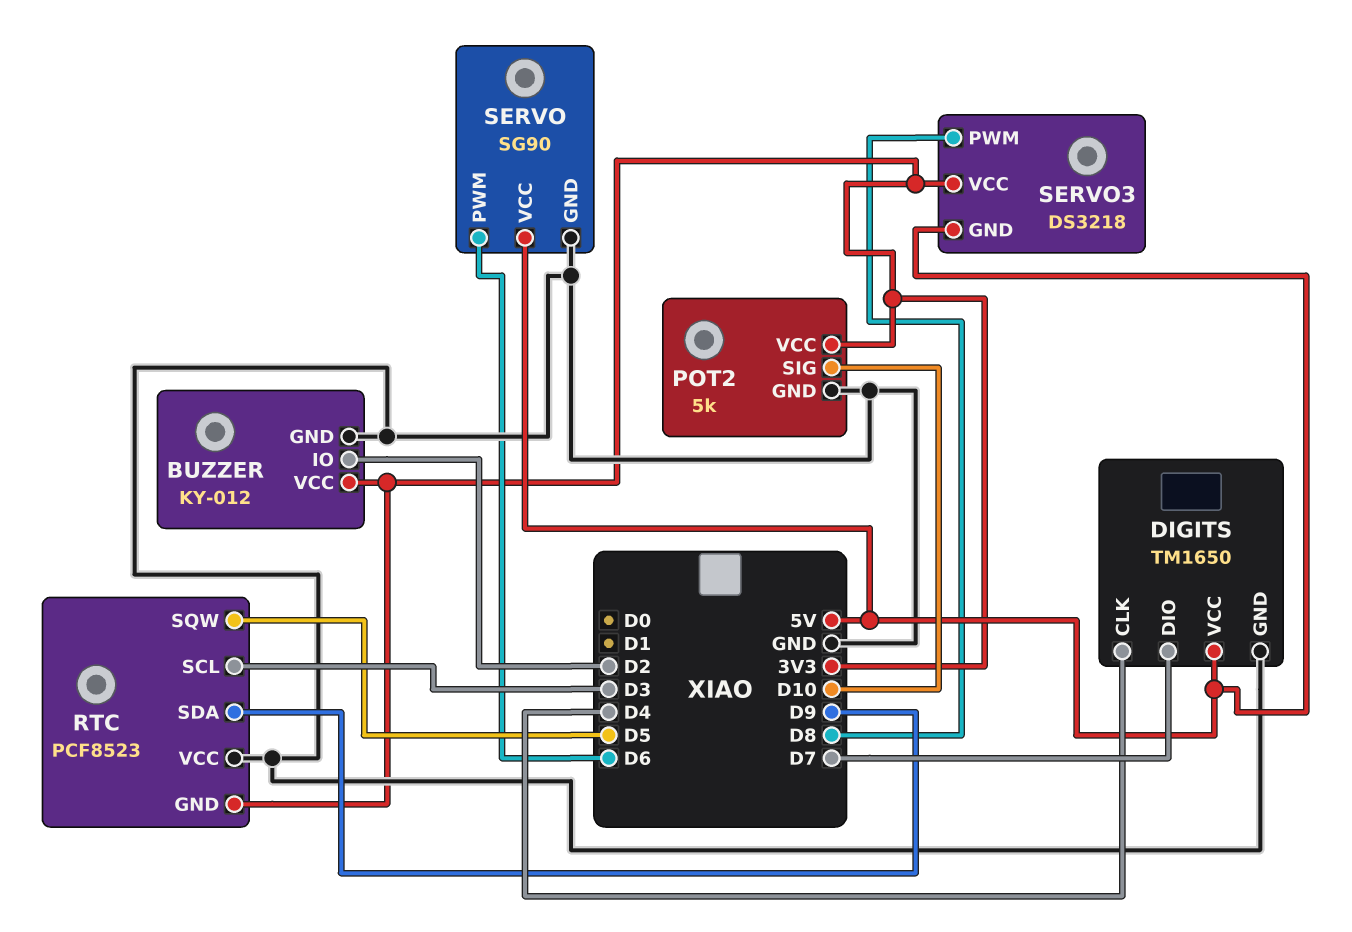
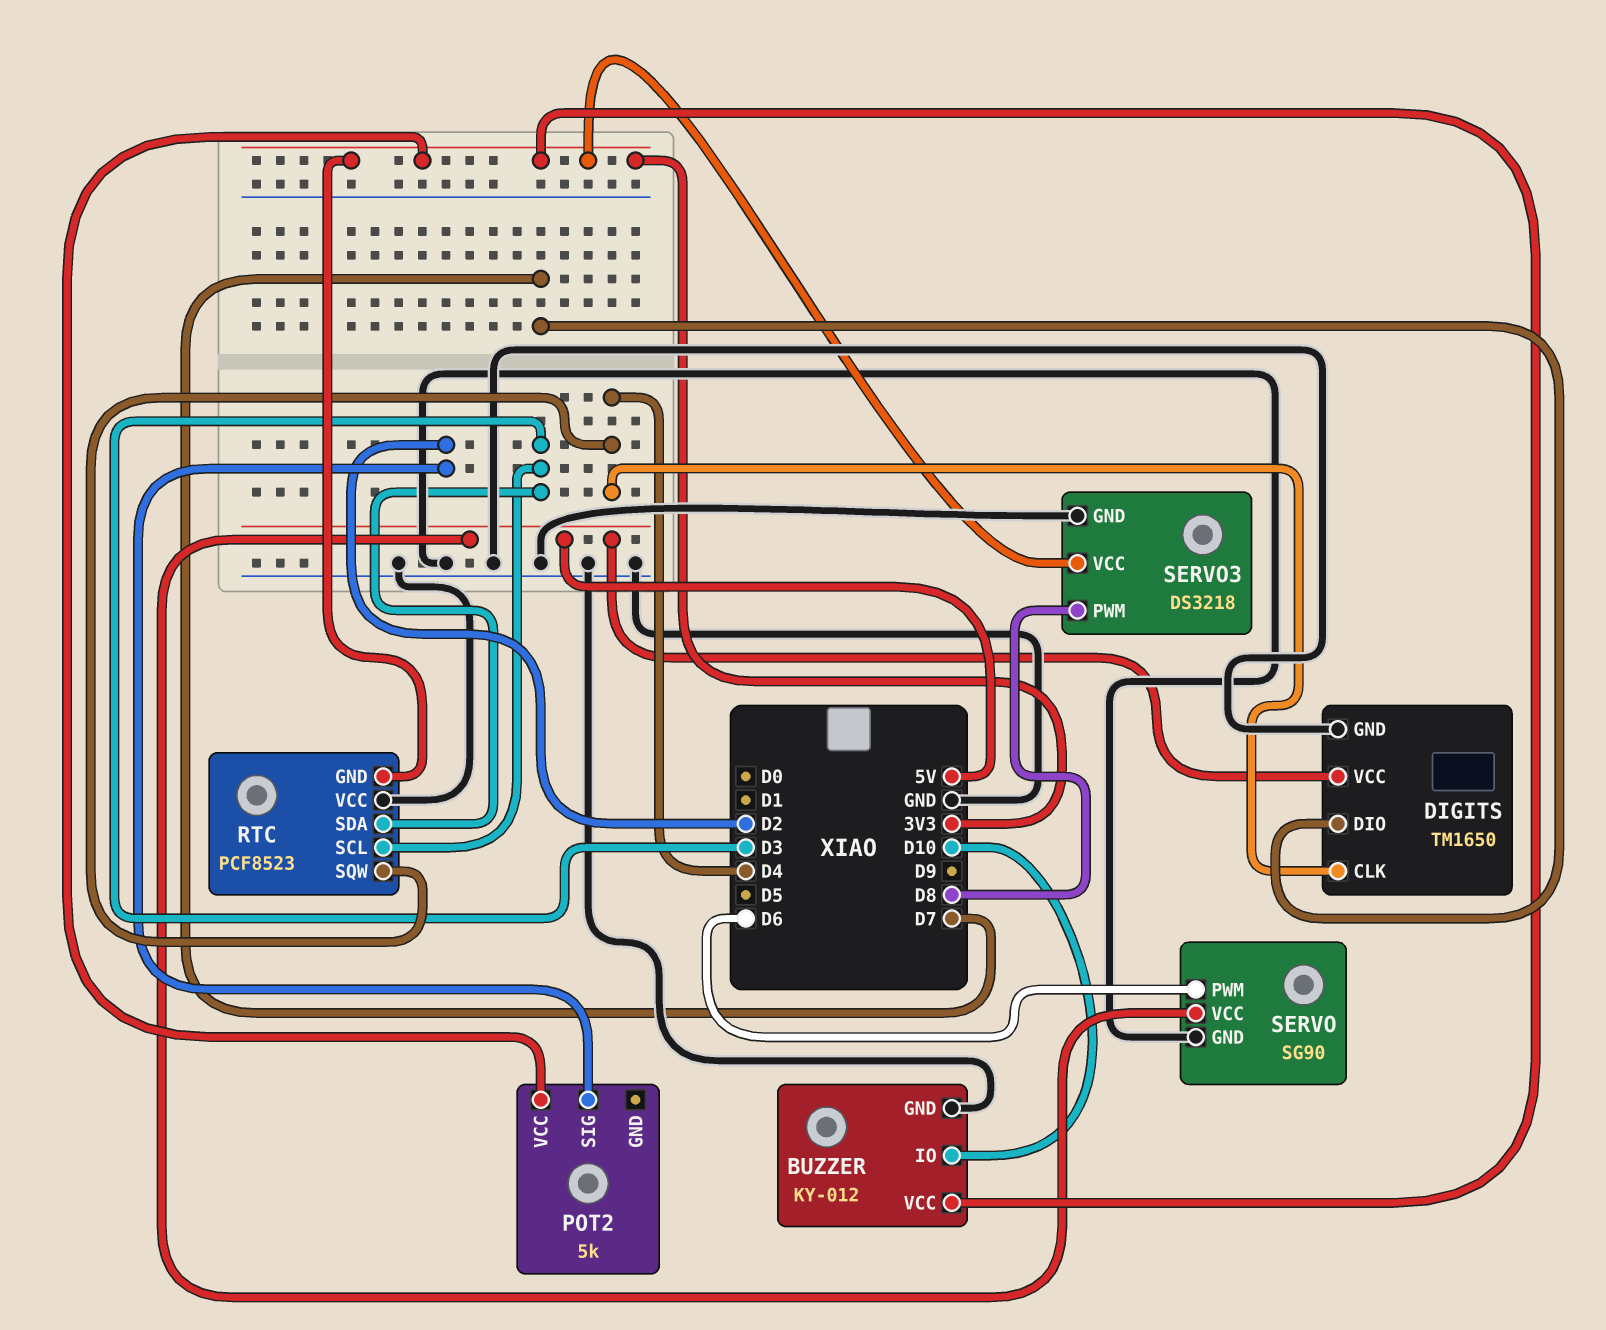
BUZZER pin IO: D2 -> D10
POT2 pin GND: GND -> none
POT2 pin SIG: D10 -> D2
RTC pin SDA: D9 -> D3
RTC pin SQW: D5 -> D4
SERVO3 pin GND: 5V -> GND

